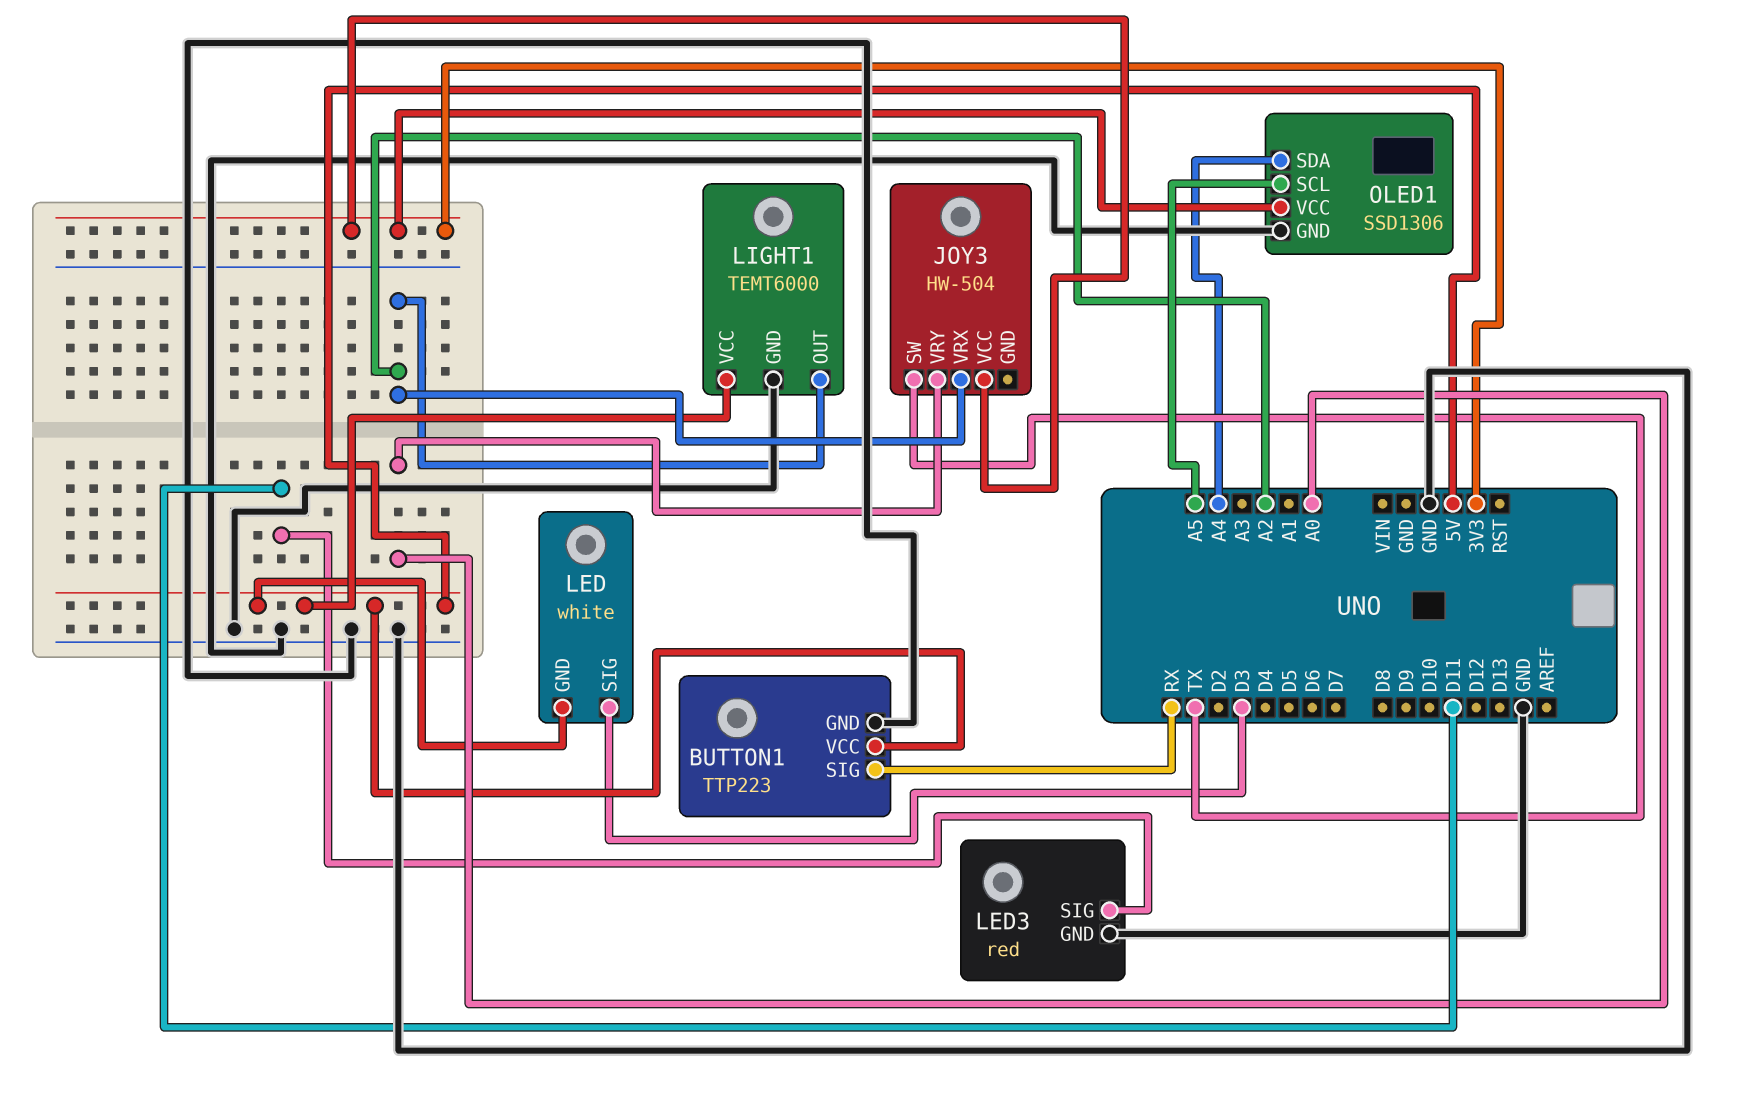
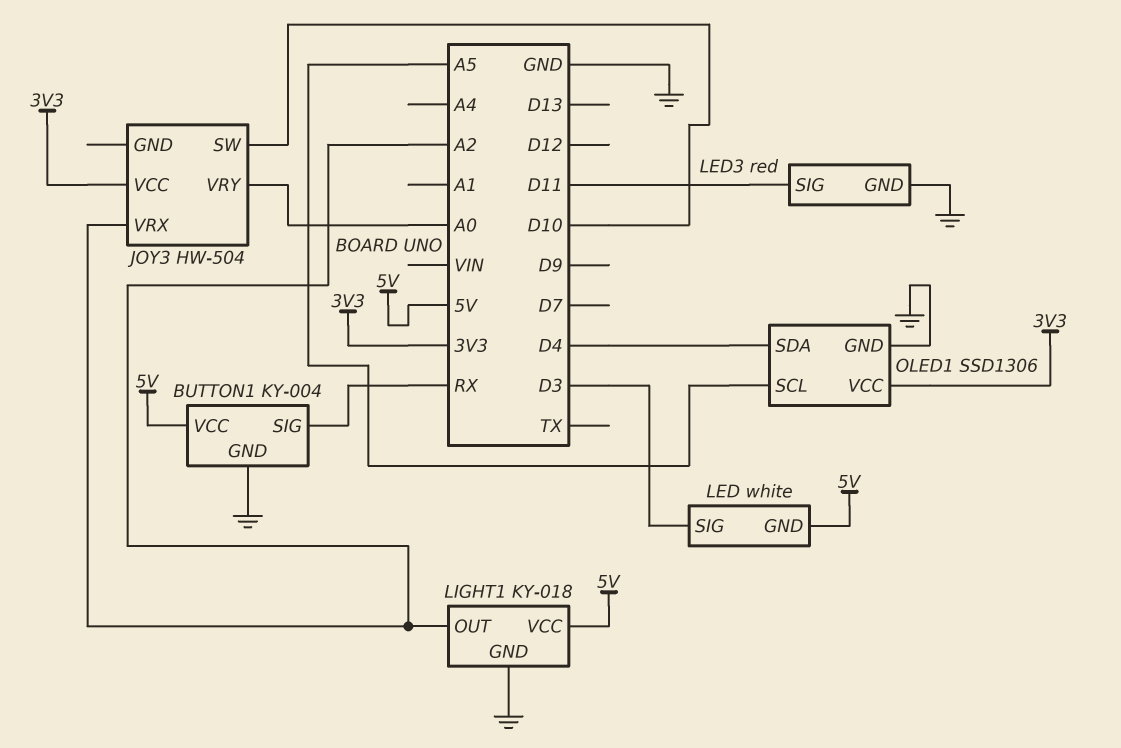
BUTTON1: TTP223 -> KY-004
JOY3 pin SW: TX -> D10
LIGHT1: TEMT6000 -> KY-018
OLED1 pin SDA: A4 -> D4

